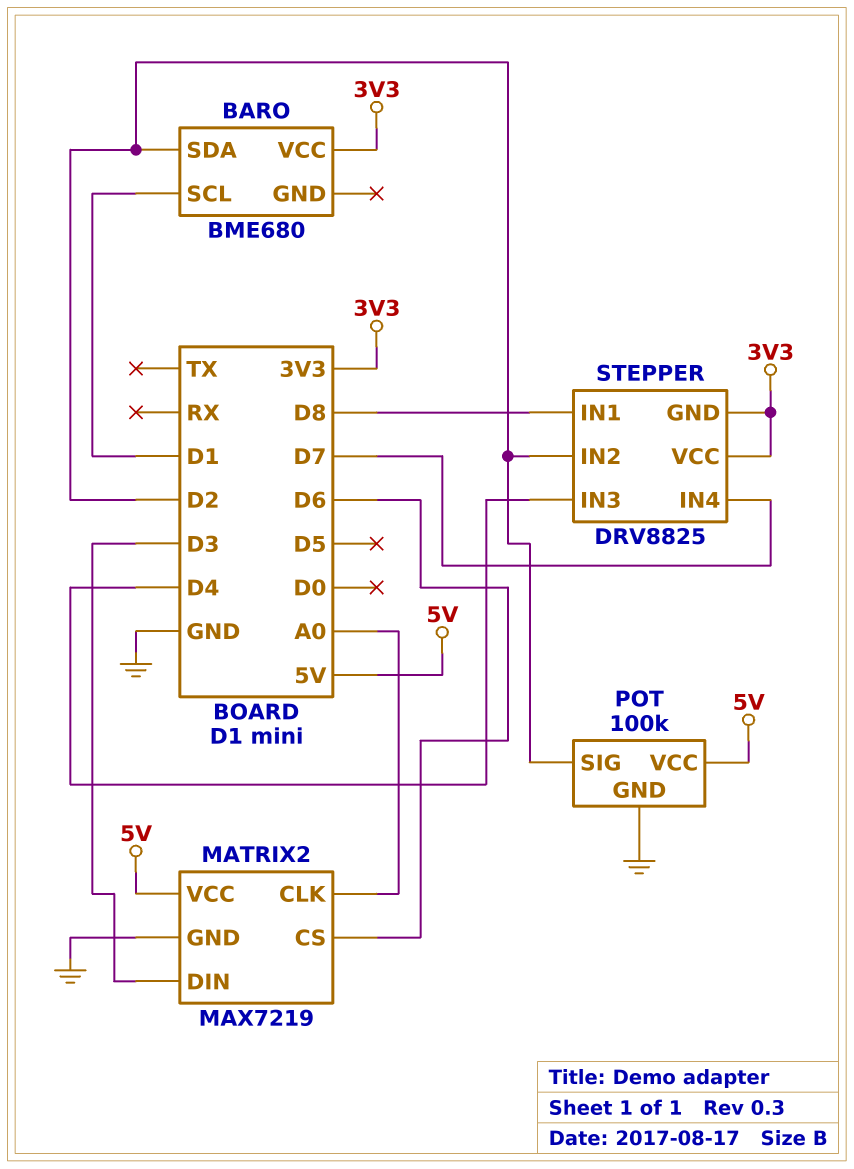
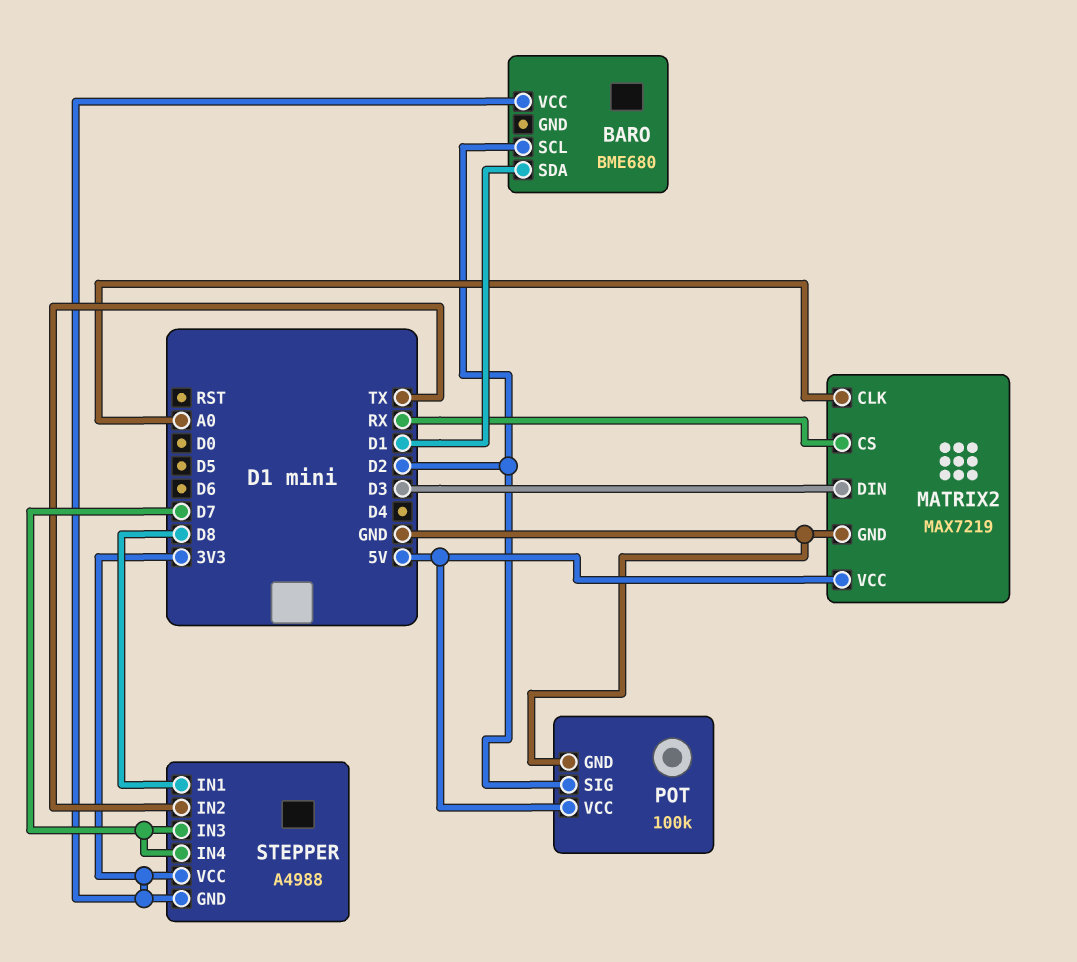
BARO pin SCL: D1 -> D2
BARO pin SDA: D2 -> D1
MATRIX2 pin CS: D6 -> RX
STEPPER: DRV8825 -> A4988
STEPPER pin IN2: D2 -> TX
STEPPER pin IN3: D4 -> D7

